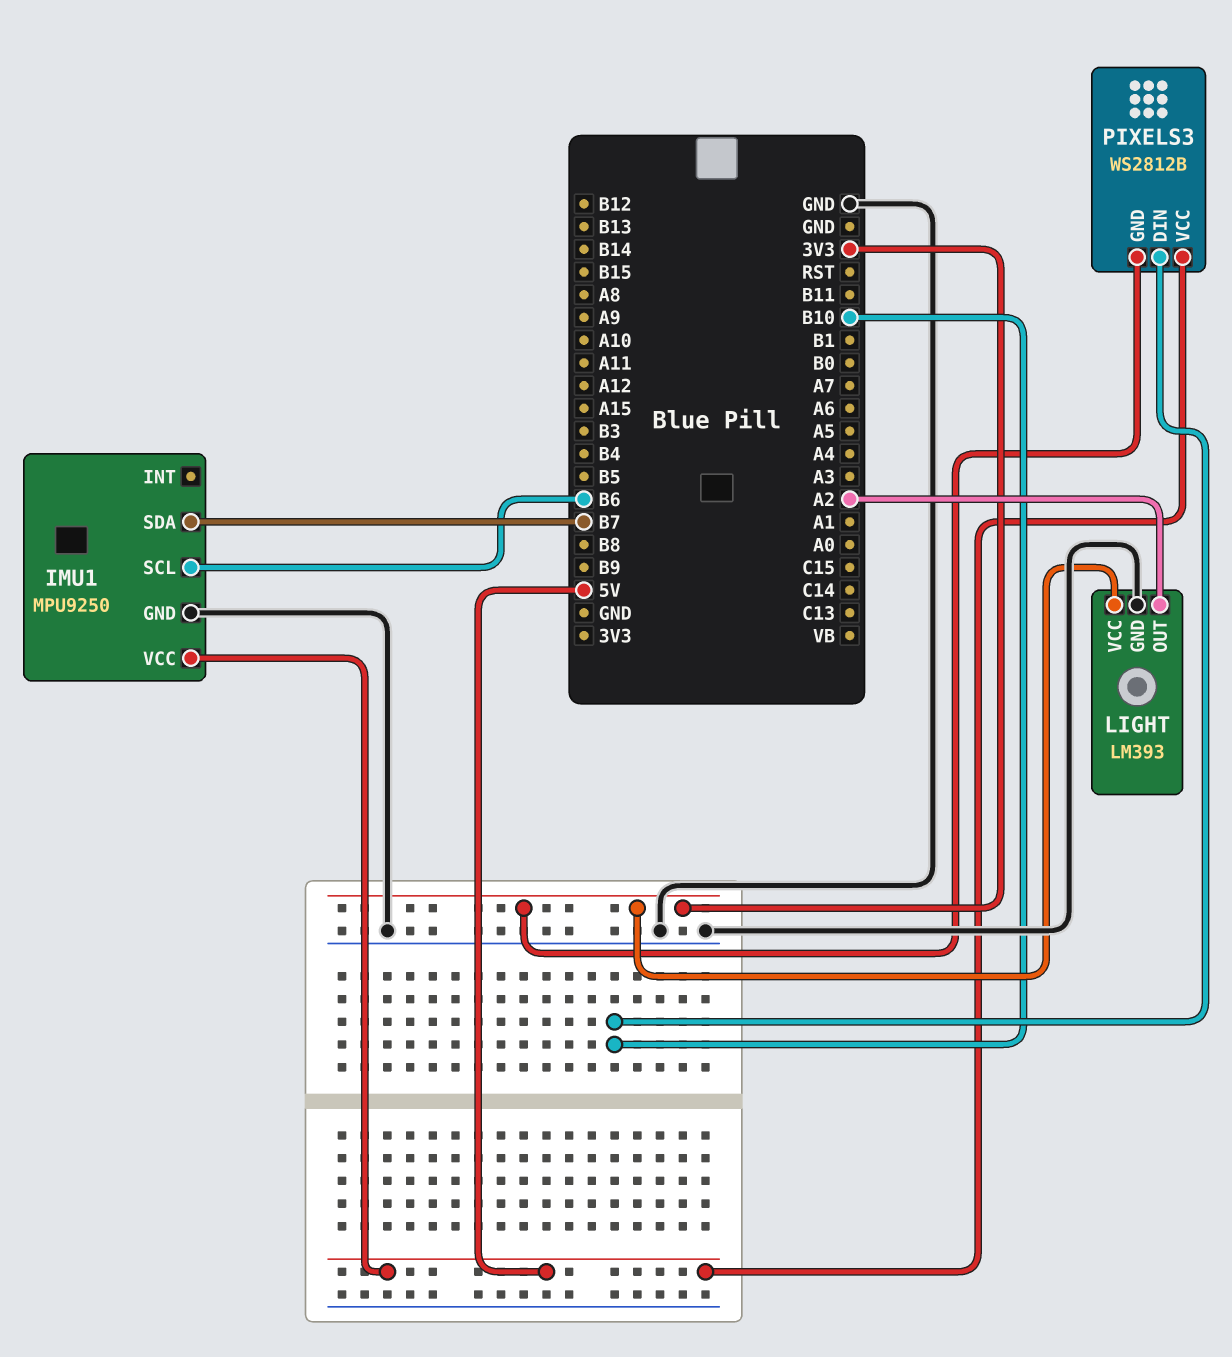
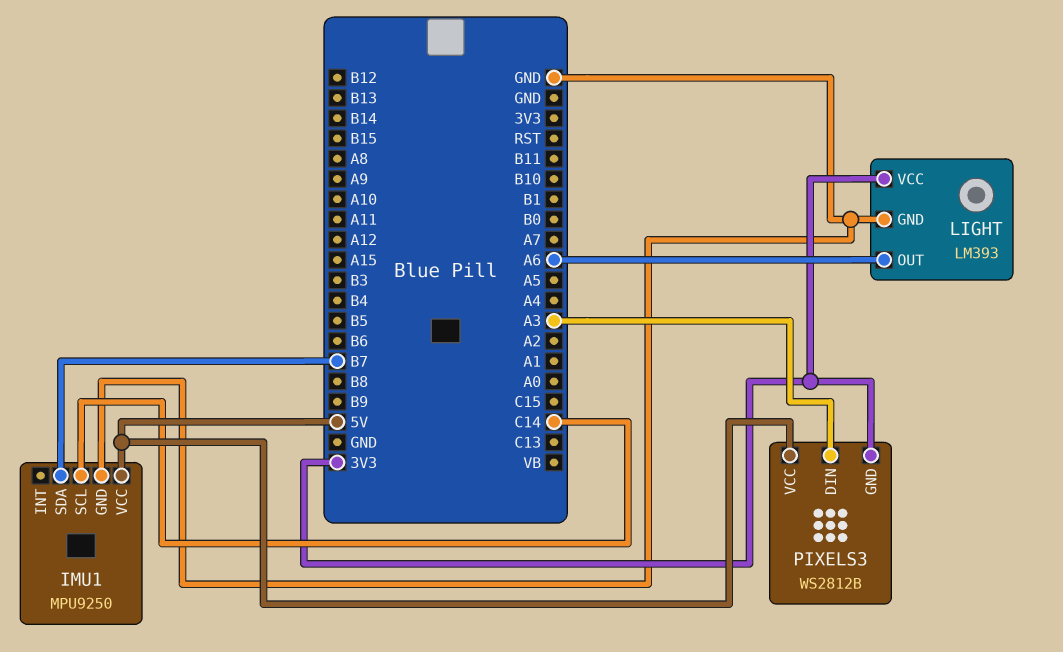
IMU1 pin SCL: B6 -> C14
LIGHT pin OUT: A2 -> A6
PIXELS3 pin DIN: B10 -> A3

